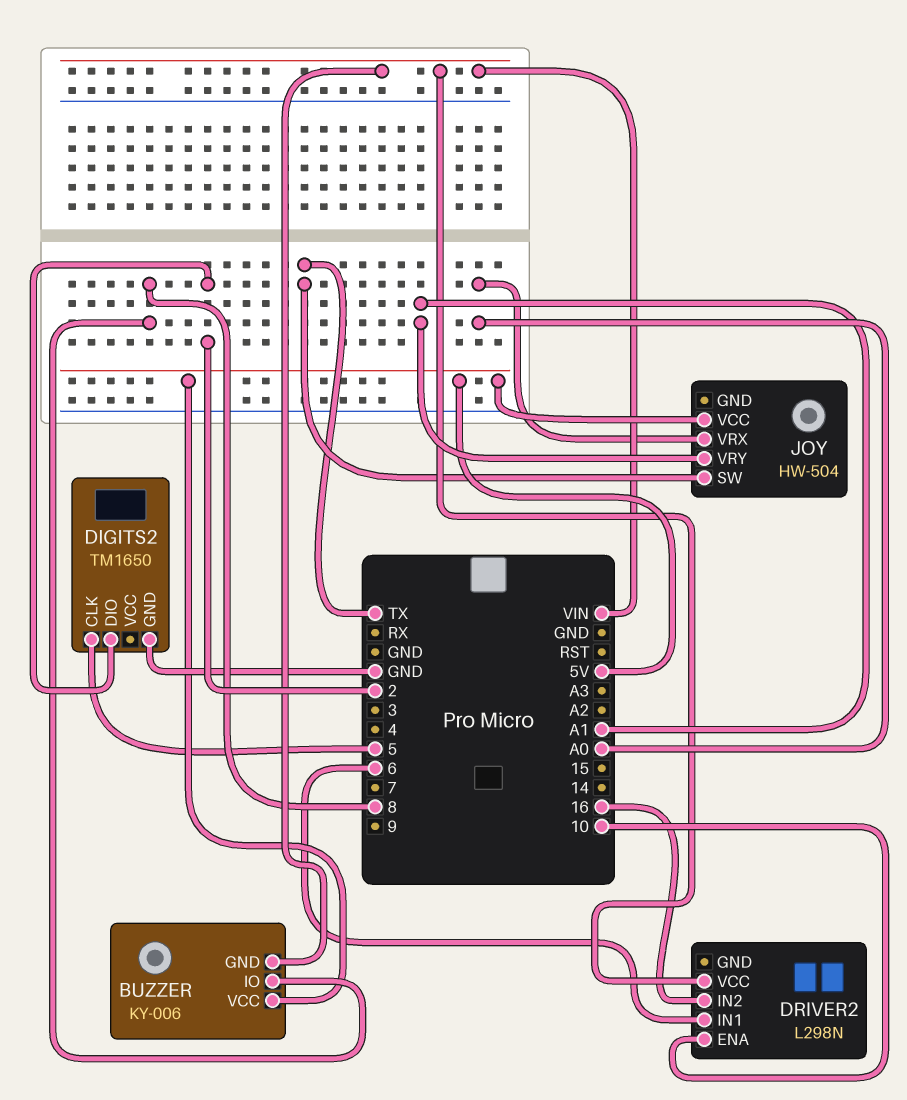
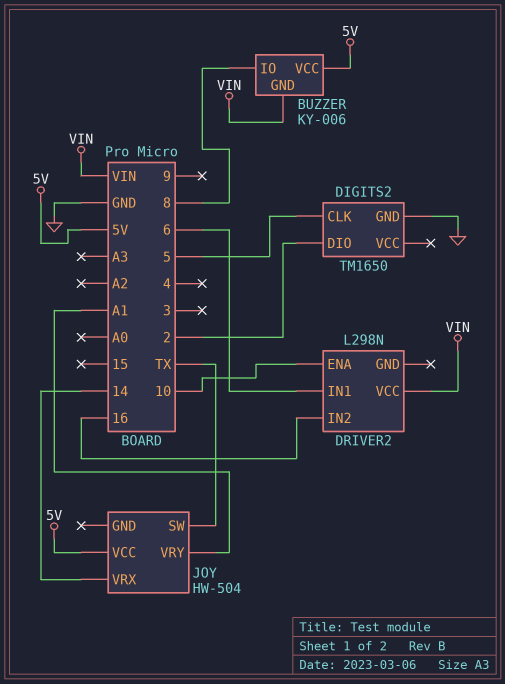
JOY pin VRX: A0 -> 14

